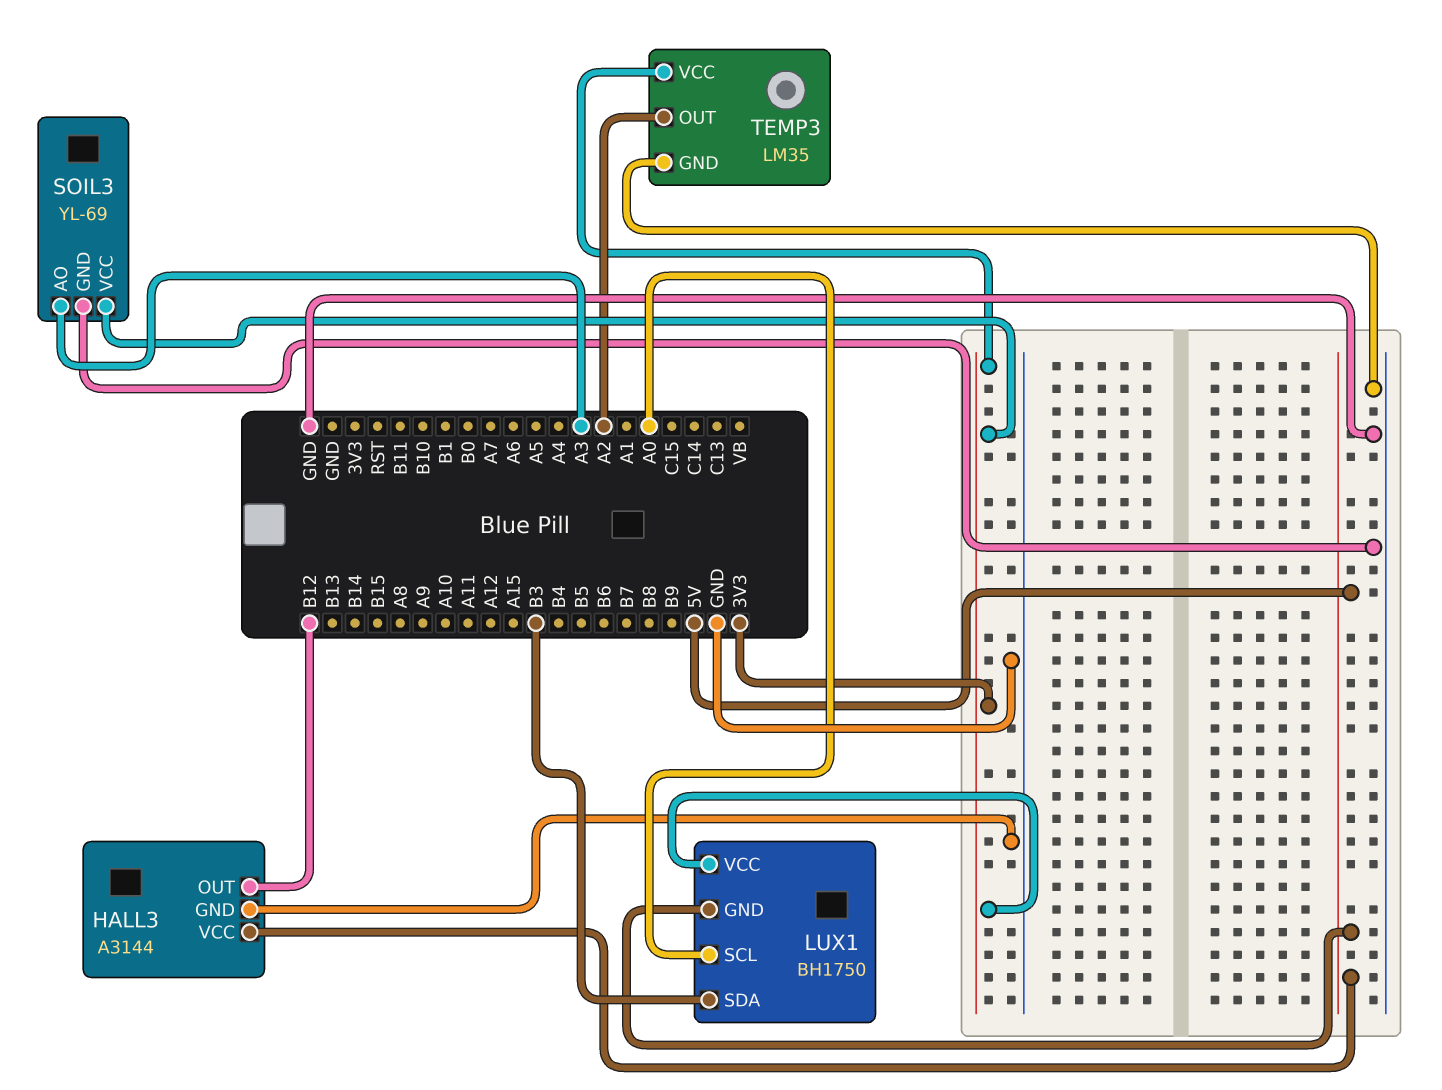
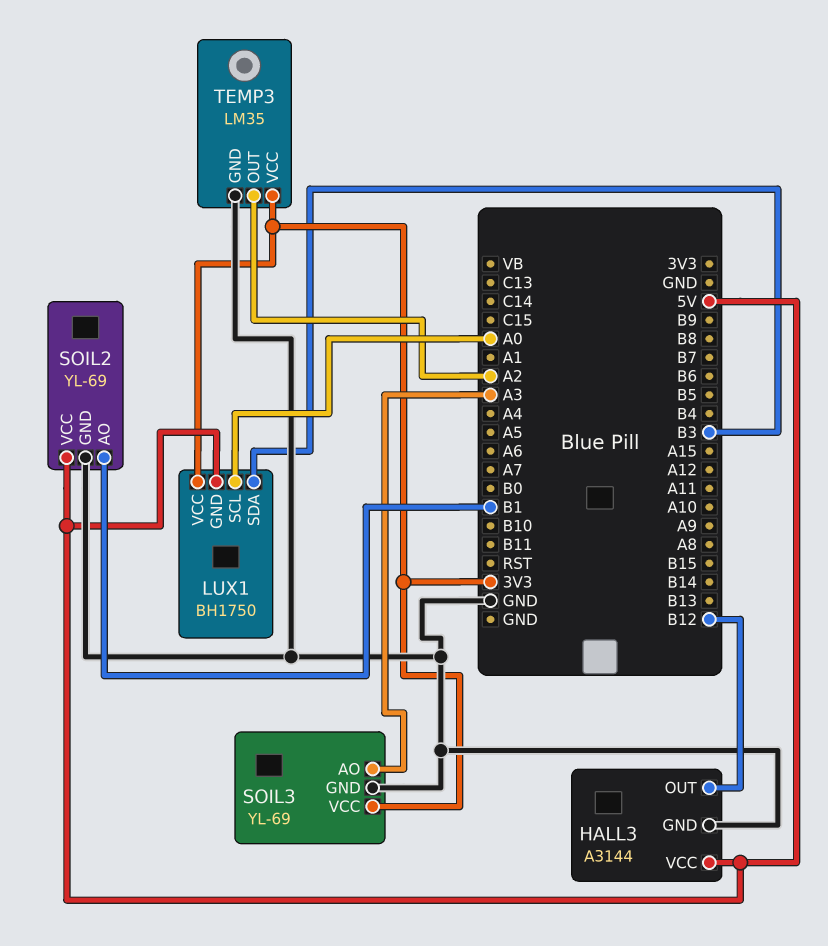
SOIL2: none -> YL-69
SOIL2 pin AO: none -> B1
SOIL2 pin GND: none -> GND
SOIL2 pin VCC: none -> 5V

